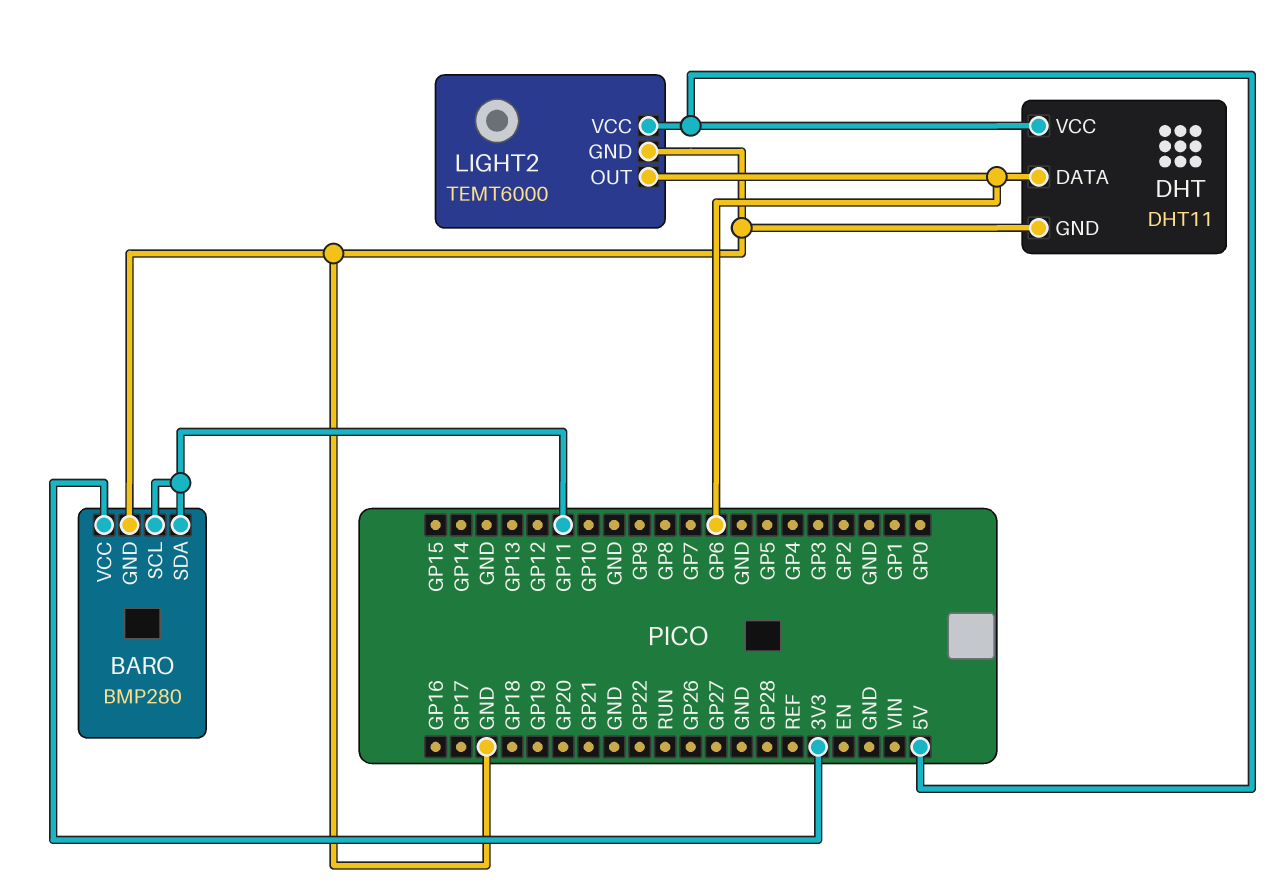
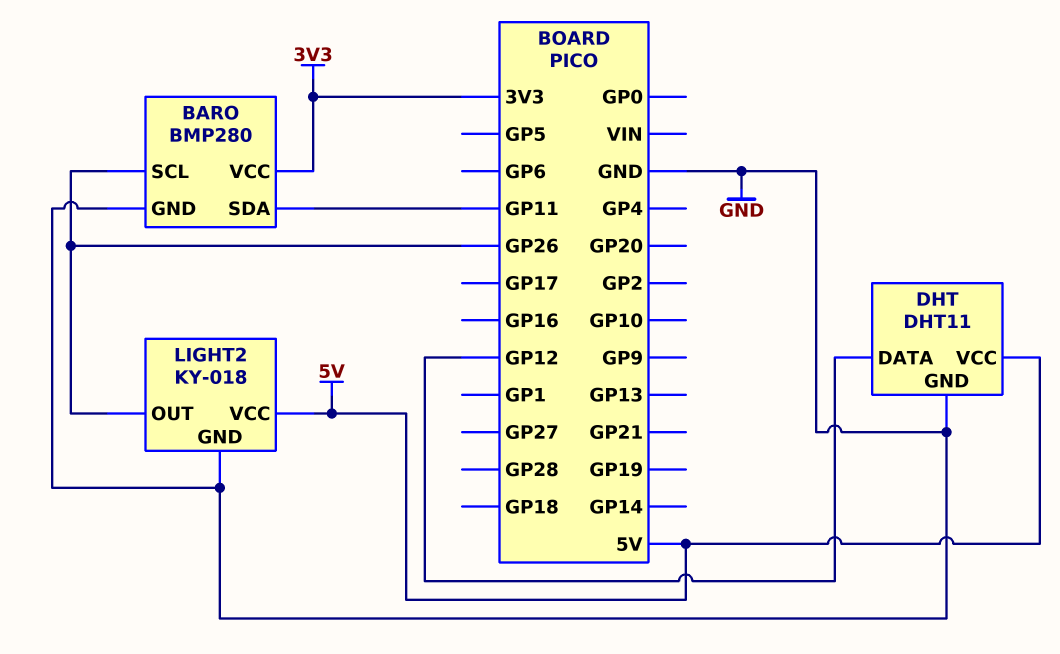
BARO pin SCL: GP11 -> GP26
DHT pin DATA: GP6 -> GP12
LIGHT2: TEMT6000 -> KY-018
LIGHT2 pin OUT: GP6 -> GP26

